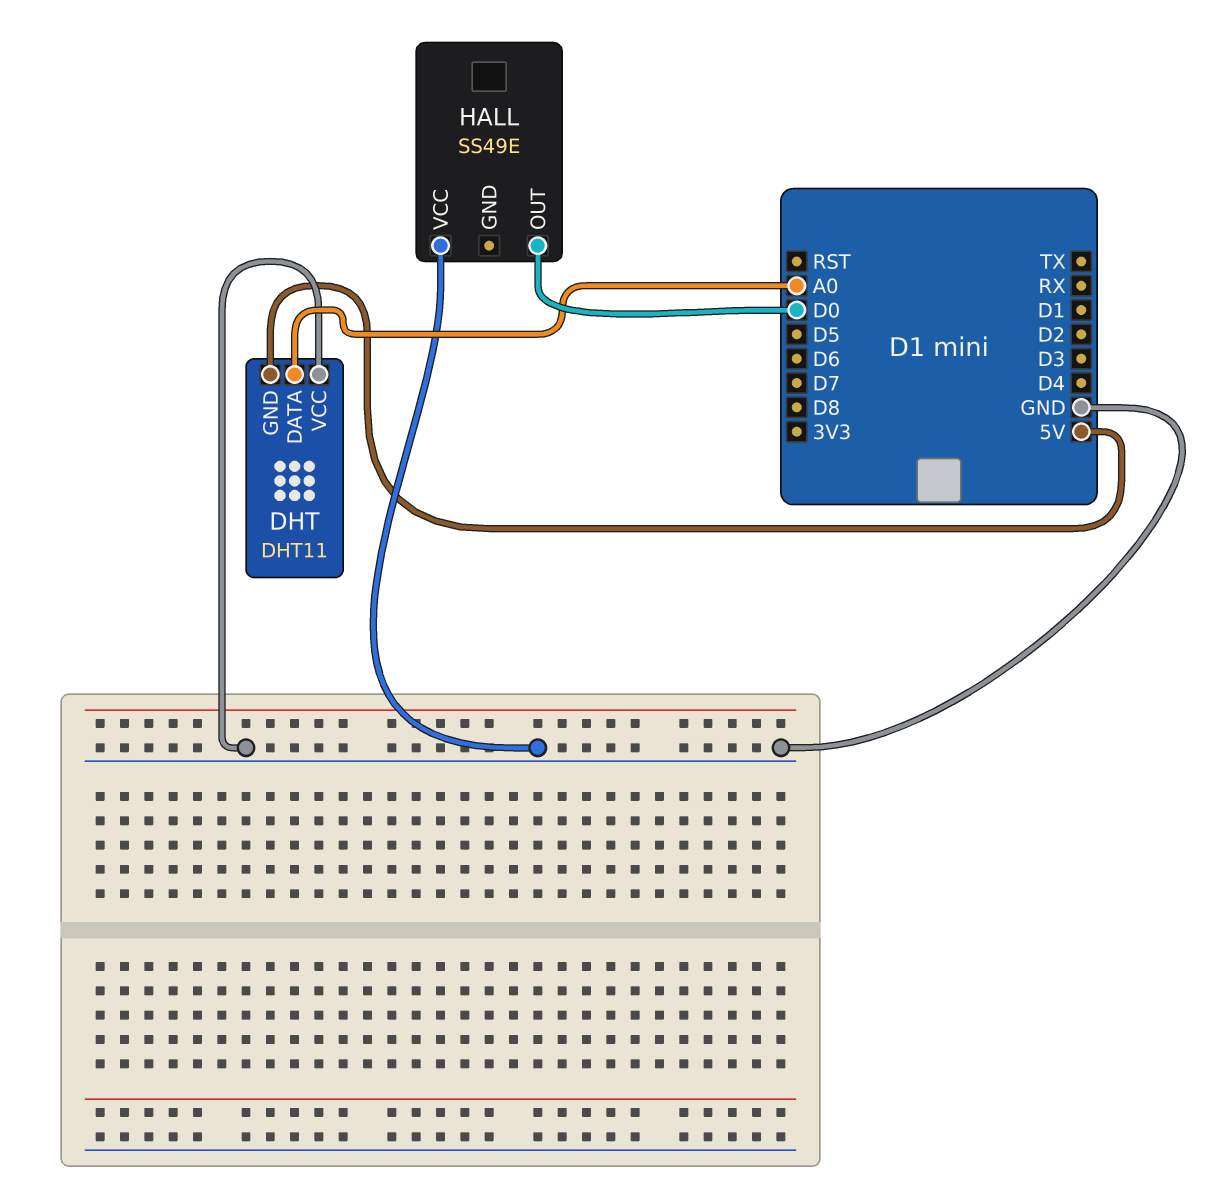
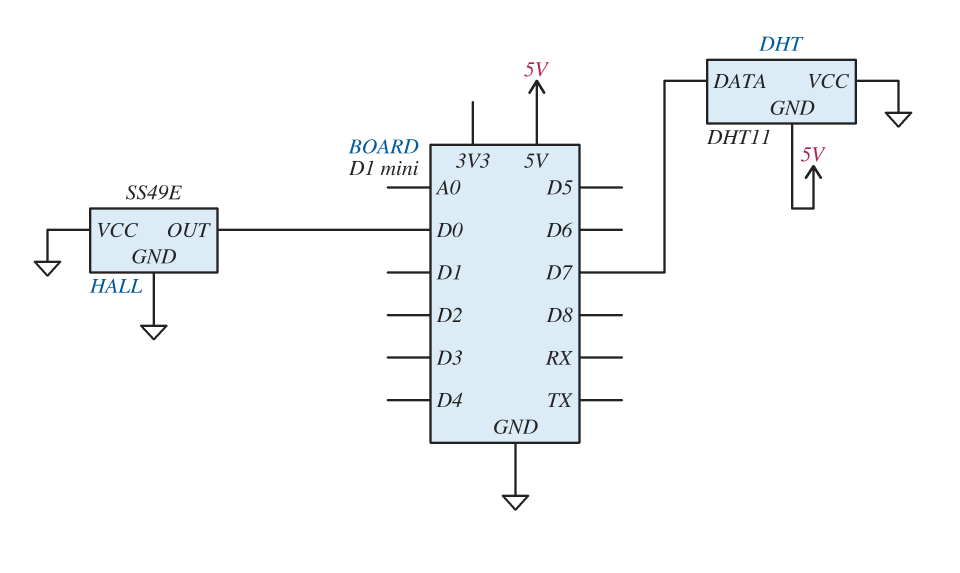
DHT pin DATA: A0 -> D7
HALL pin GND: none -> GND

